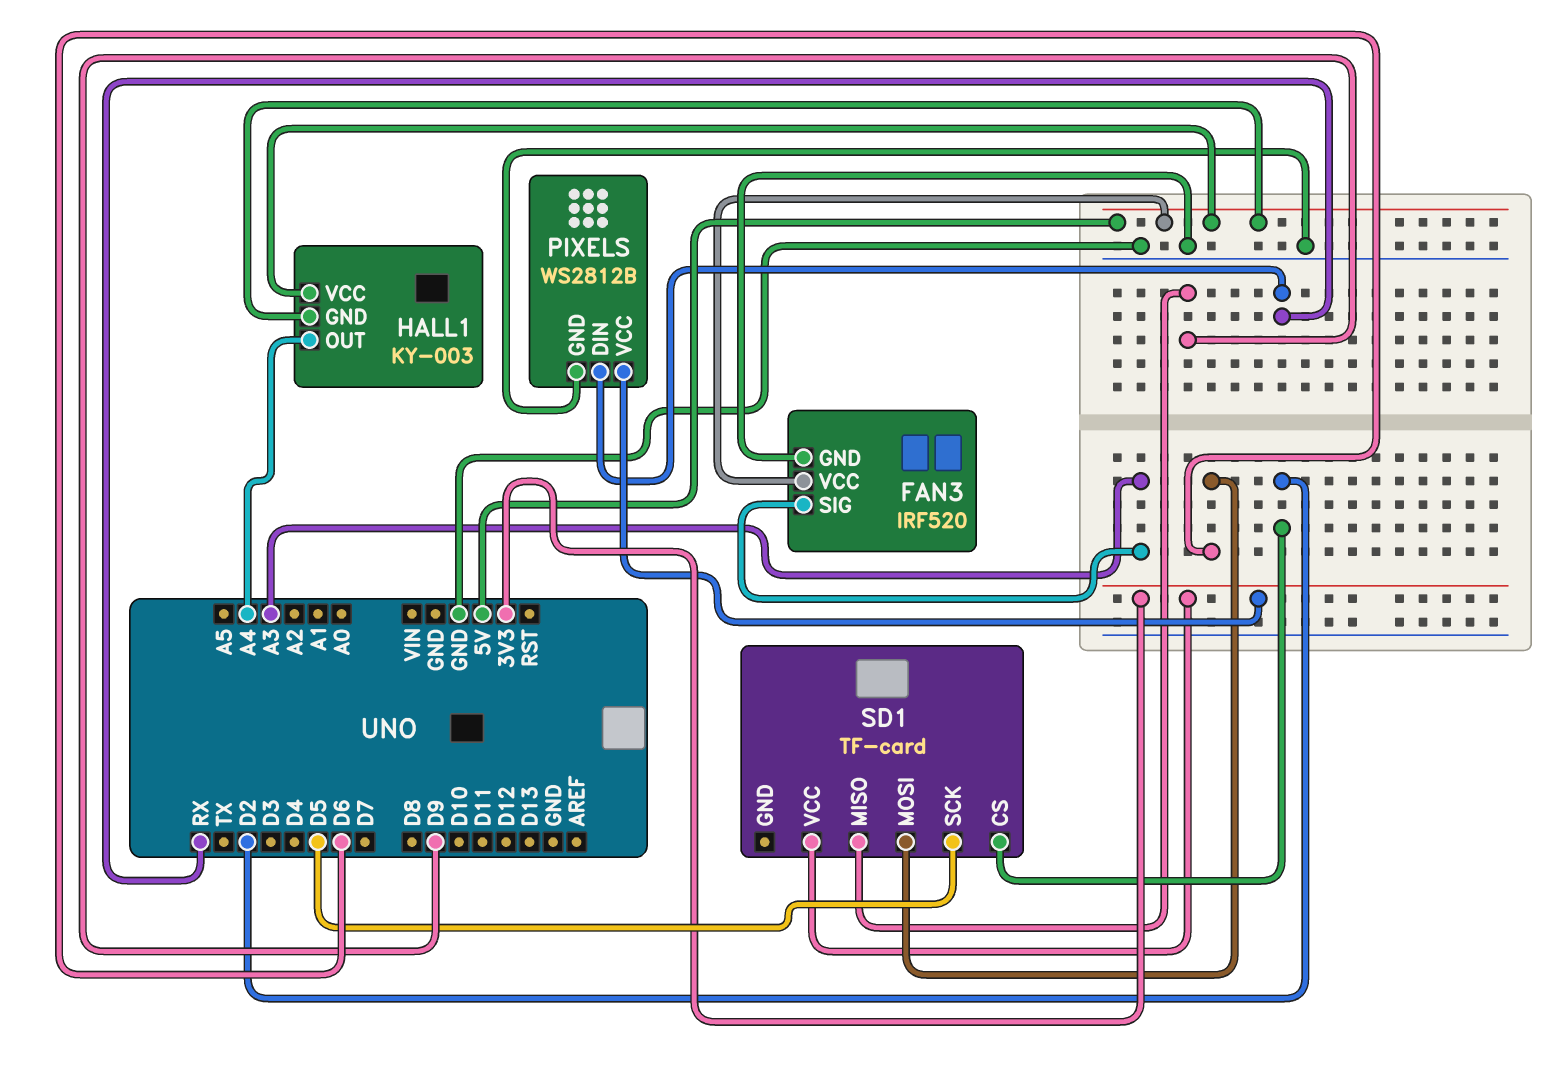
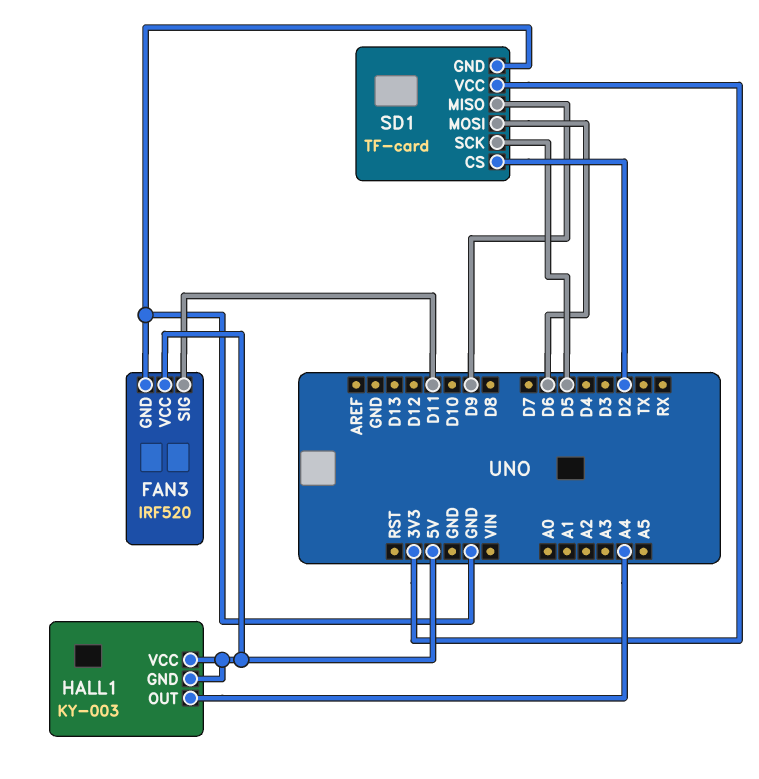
FAN3 pin SIG: A3 -> D11
PIXELS: WS2812B -> none
PIXELS pin DIN: RX -> none
PIXELS pin GND: GND -> none
PIXELS pin VCC: 3V3 -> none
SD1 pin GND: none -> GND

